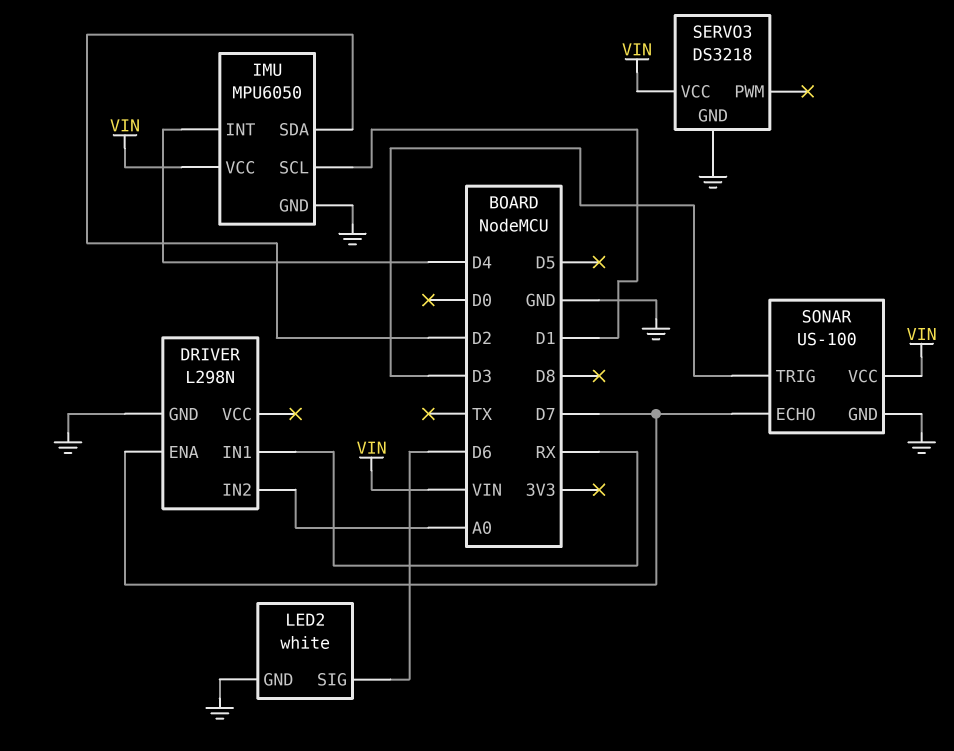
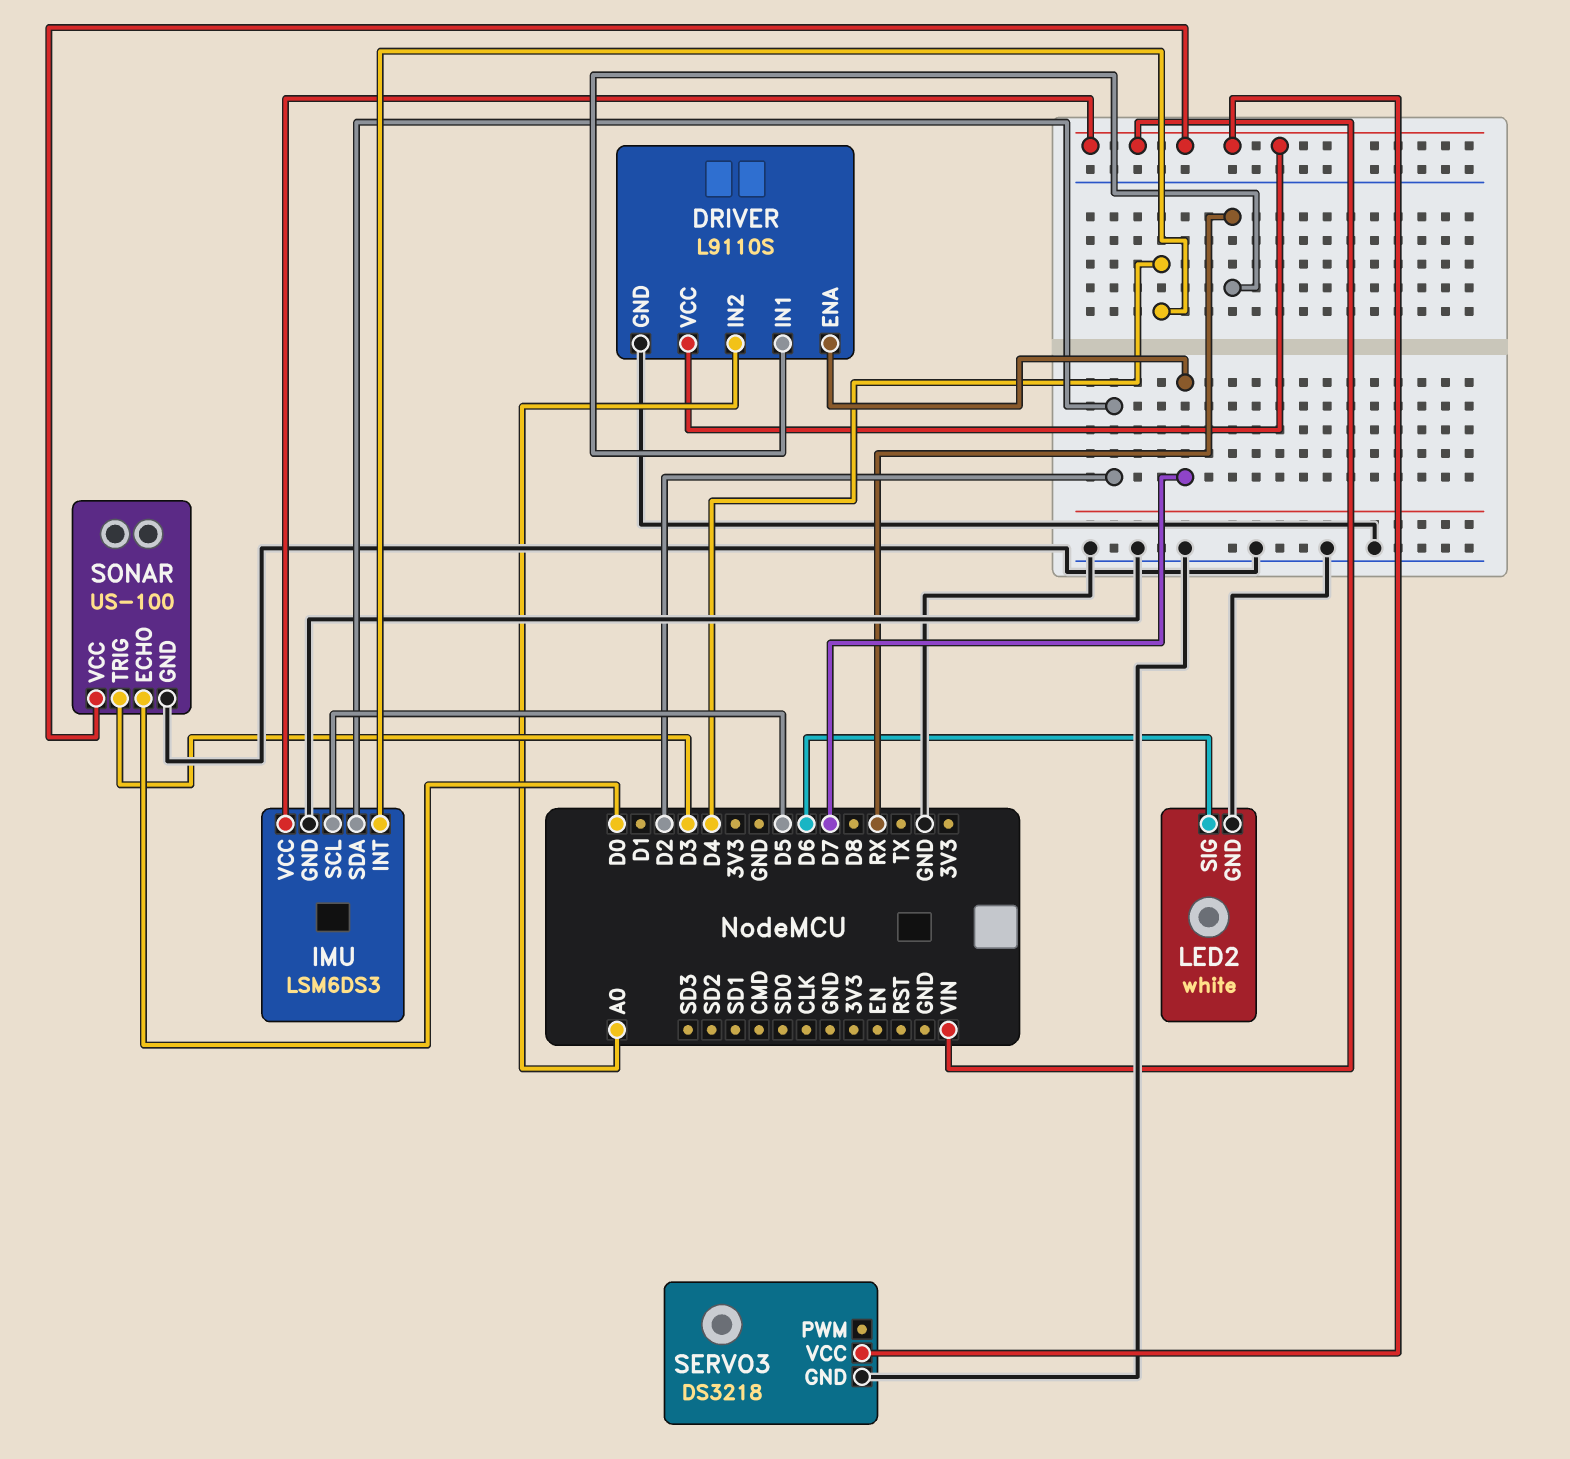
DRIVER: L298N -> L9110S
DRIVER pin VCC: none -> VIN
IMU: MPU6050 -> LSM6DS3
IMU pin SCL: D1 -> D5
SONAR pin ECHO: D7 -> D0

